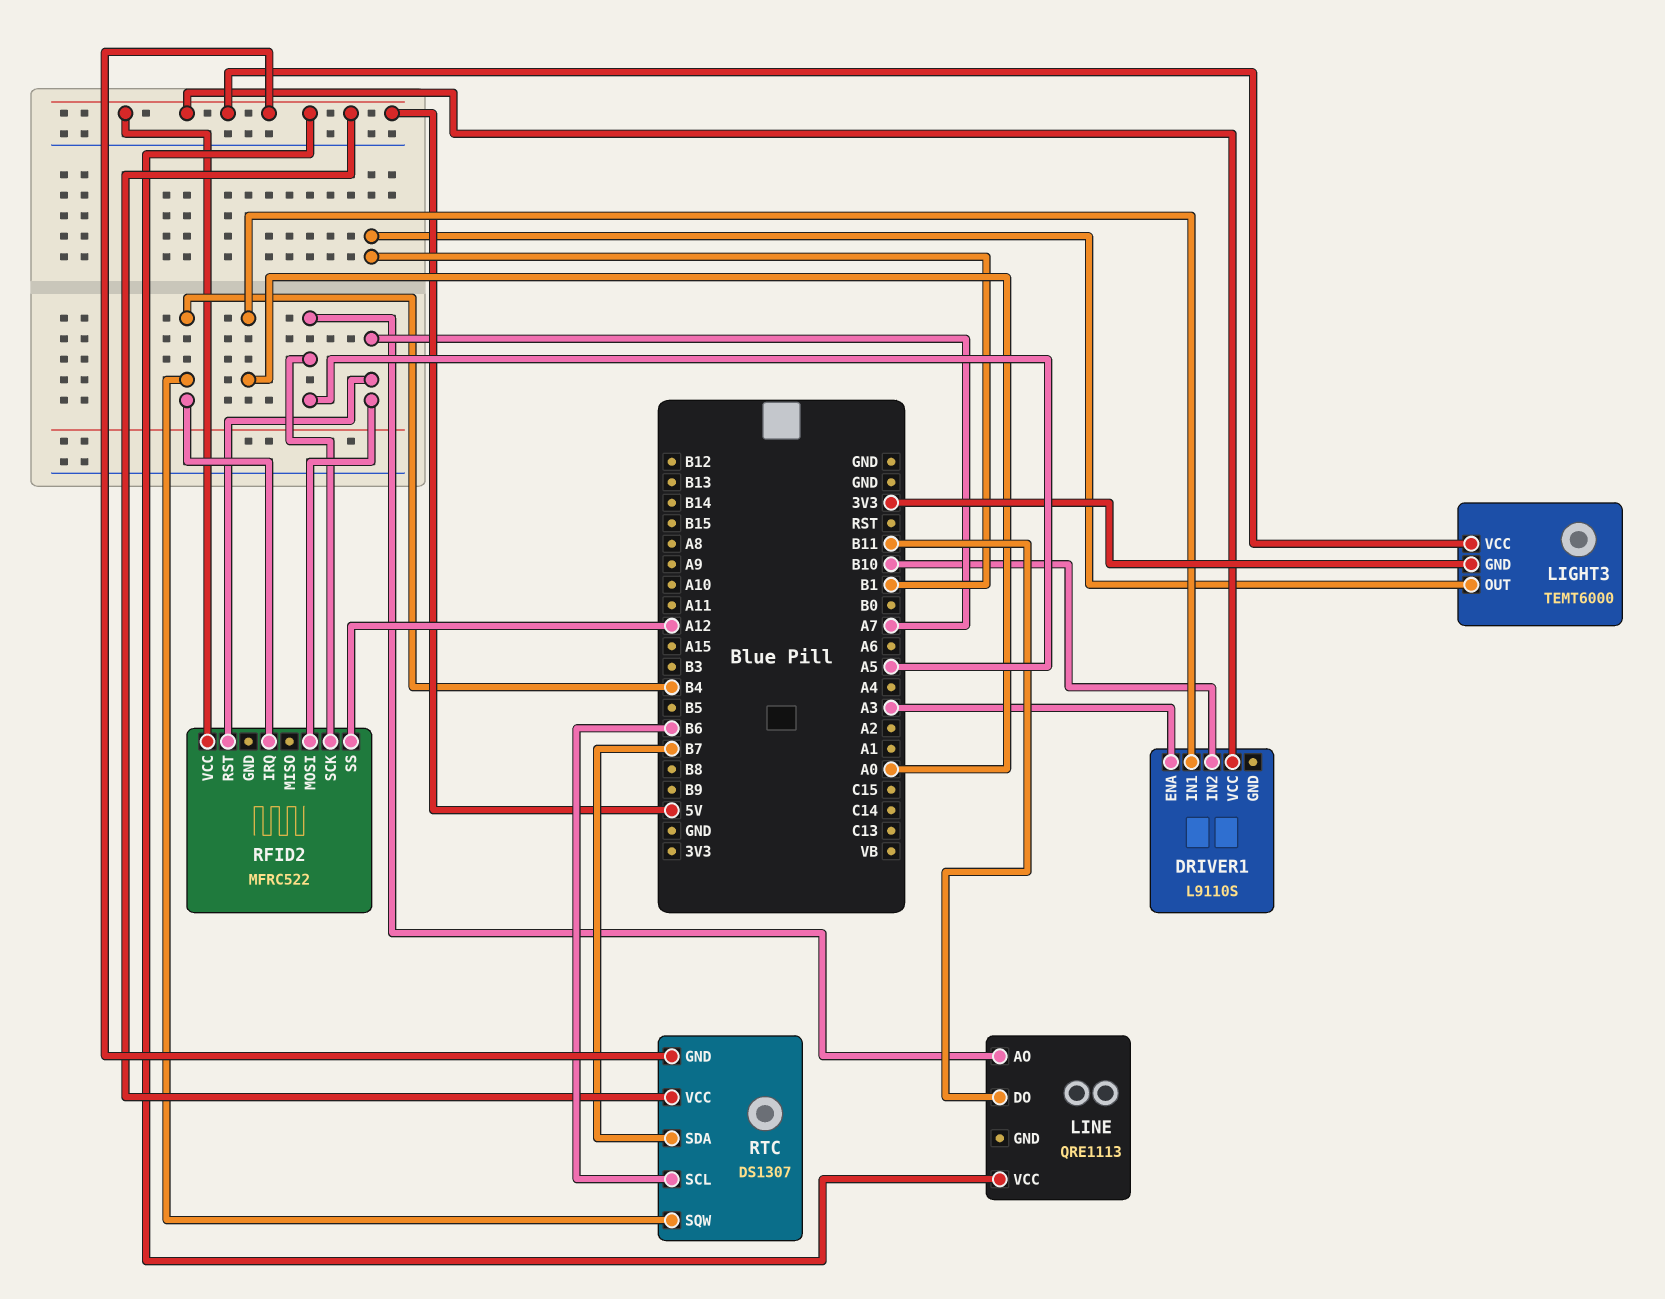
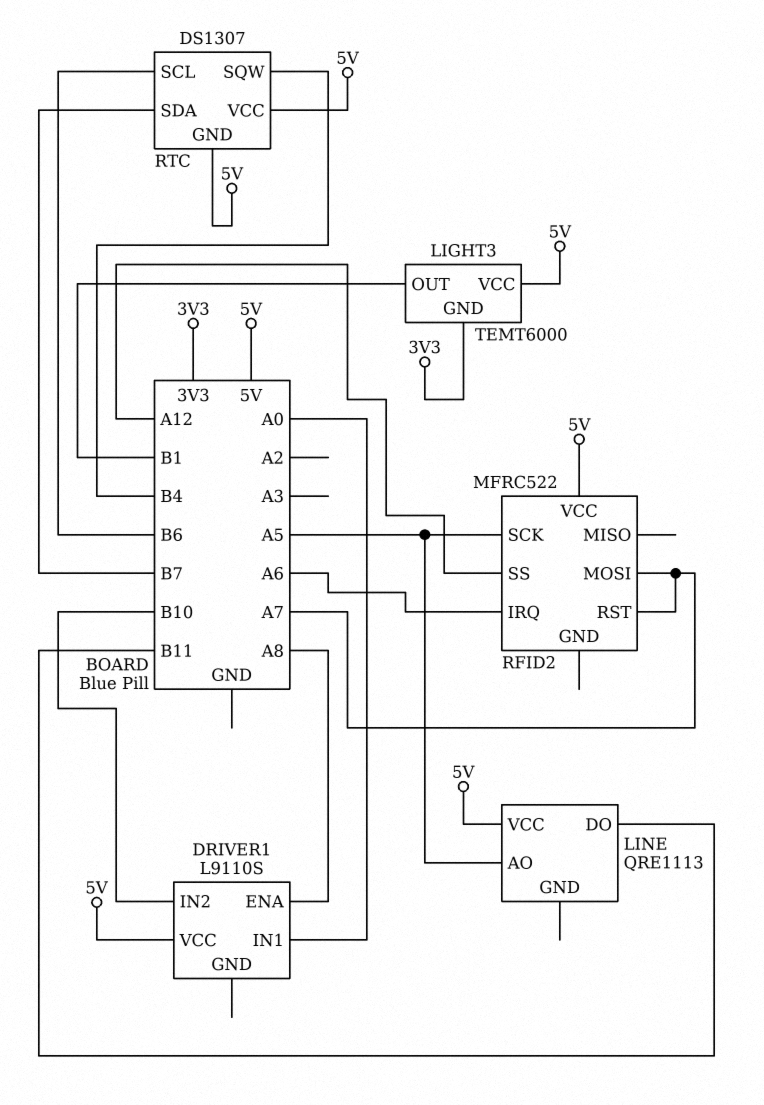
DRIVER1 pin ENA: A3 -> A8
RFID2 pin IRQ: B4 -> A6

